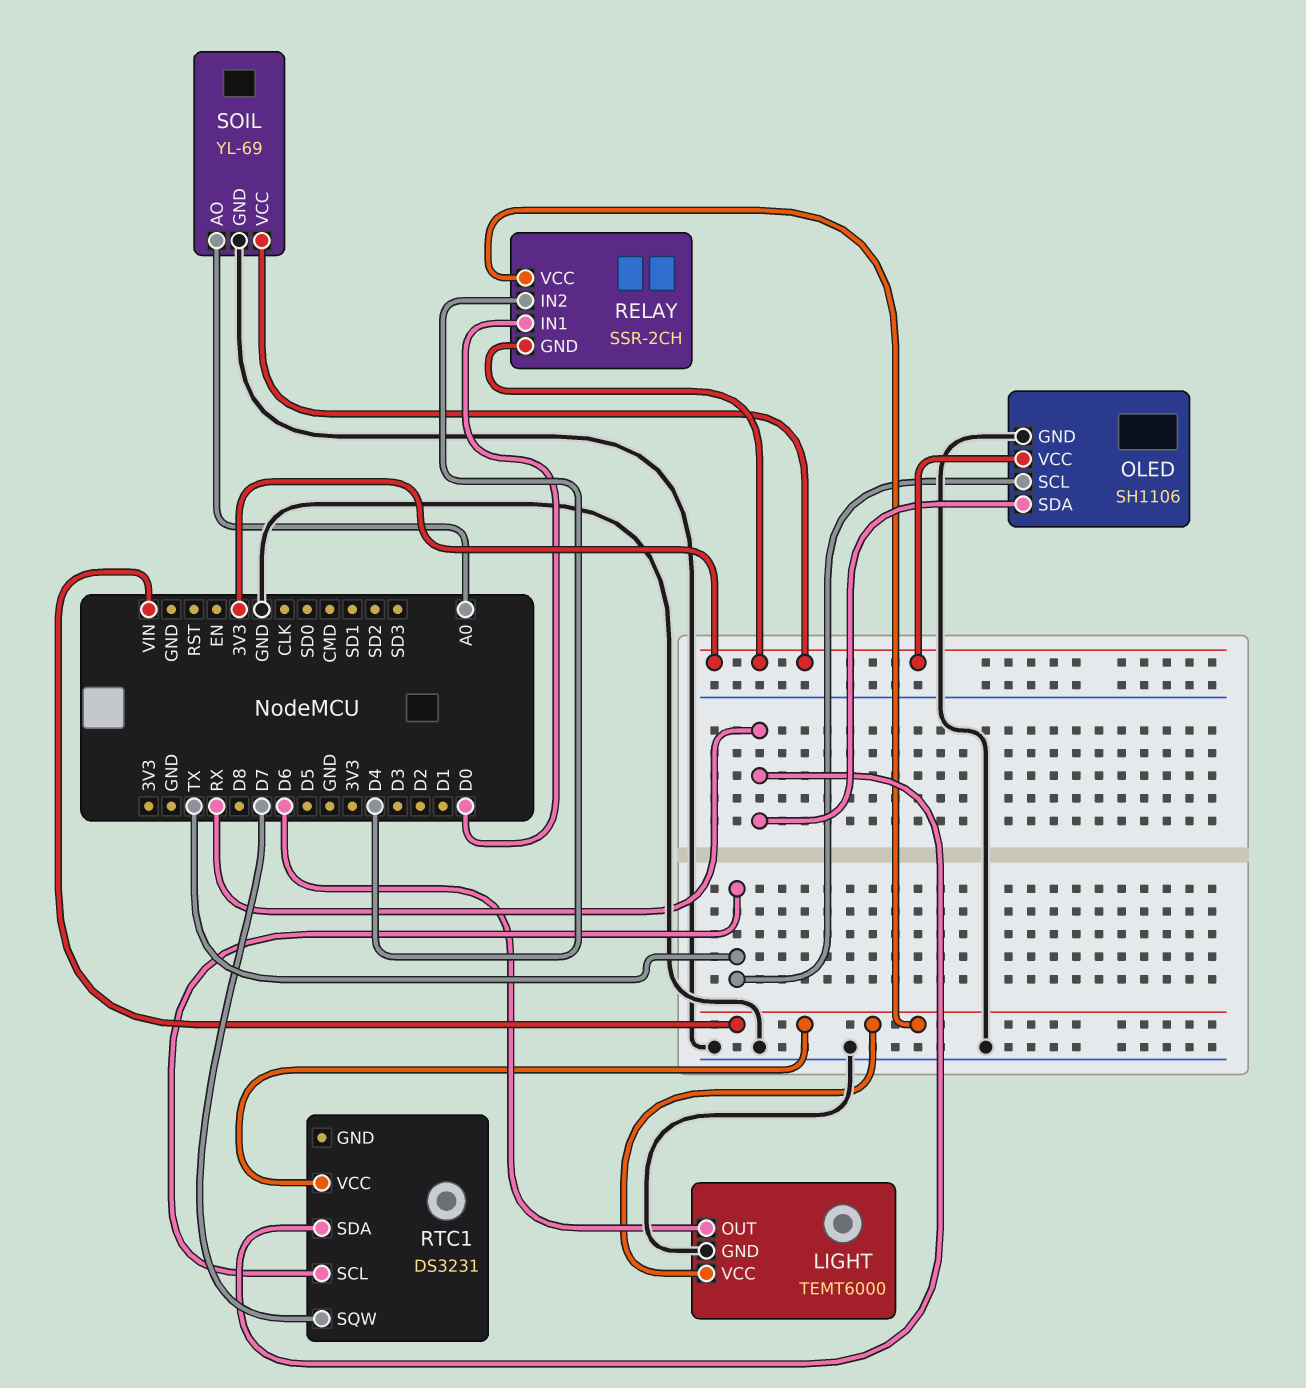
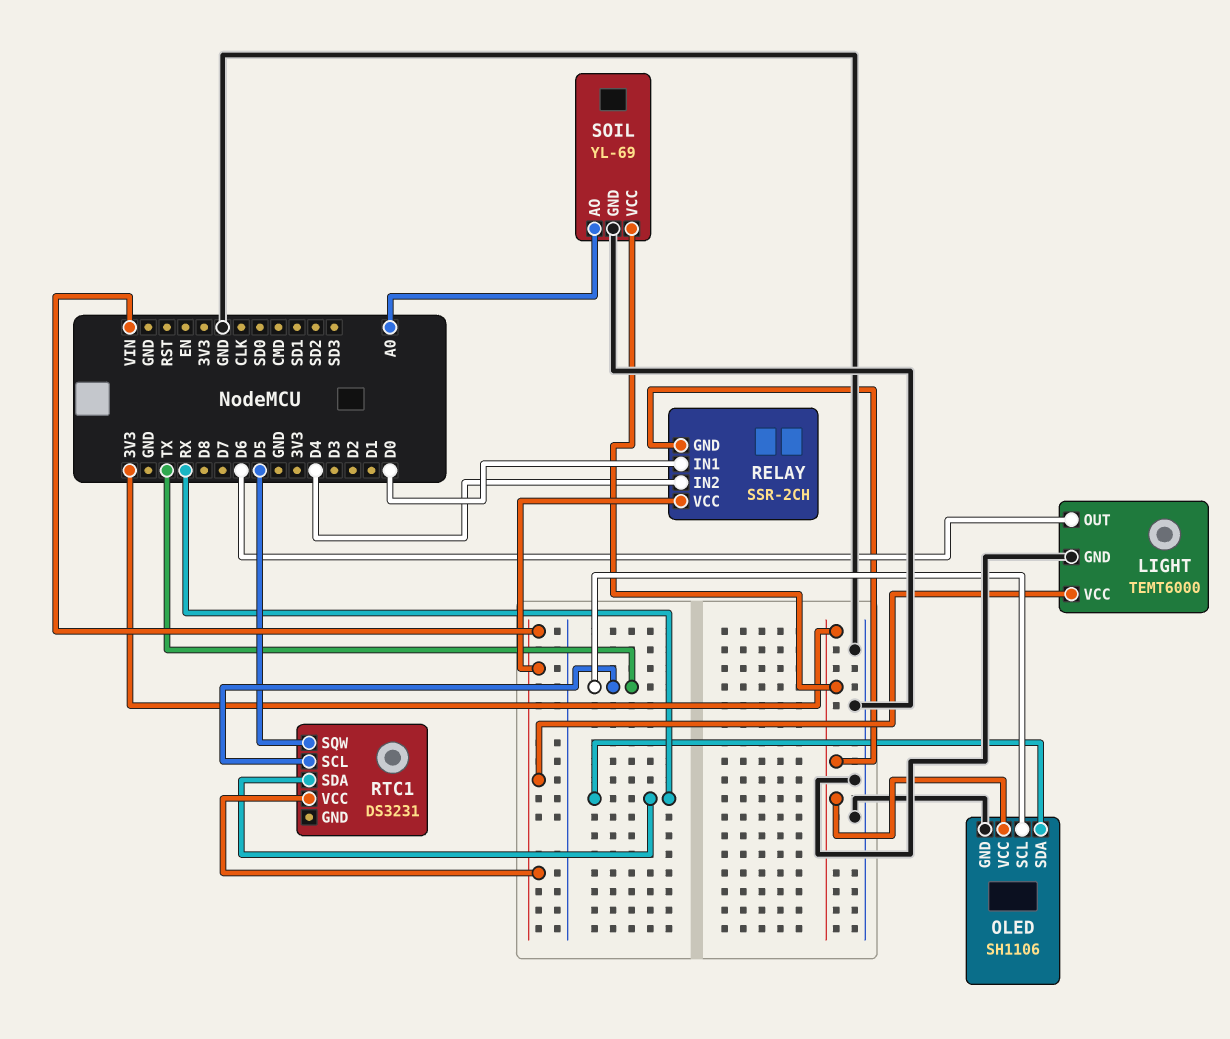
RTC1 pin SQW: D7 -> D5

